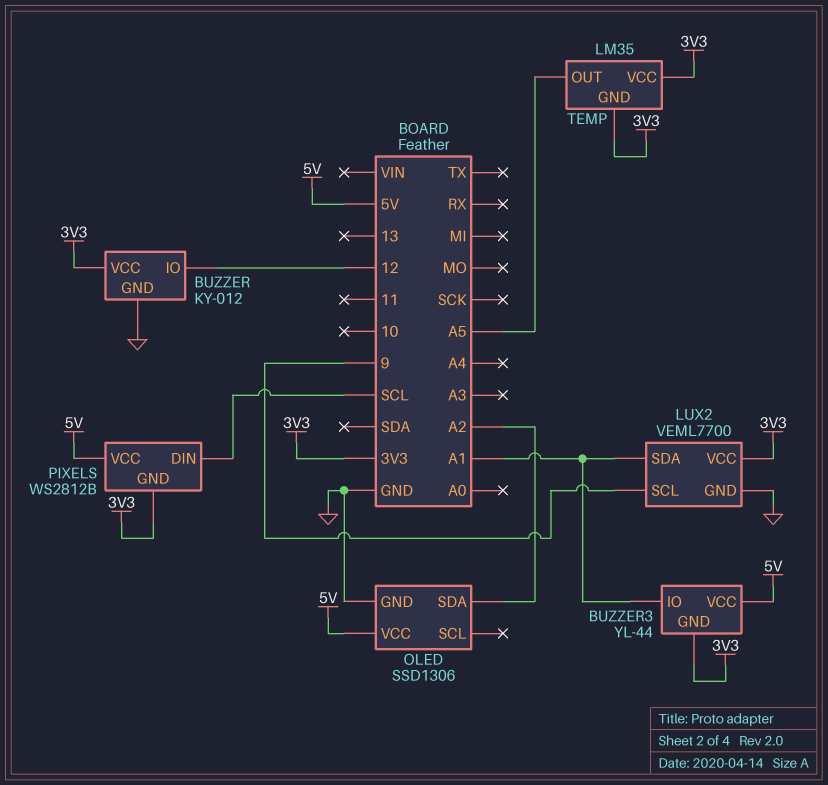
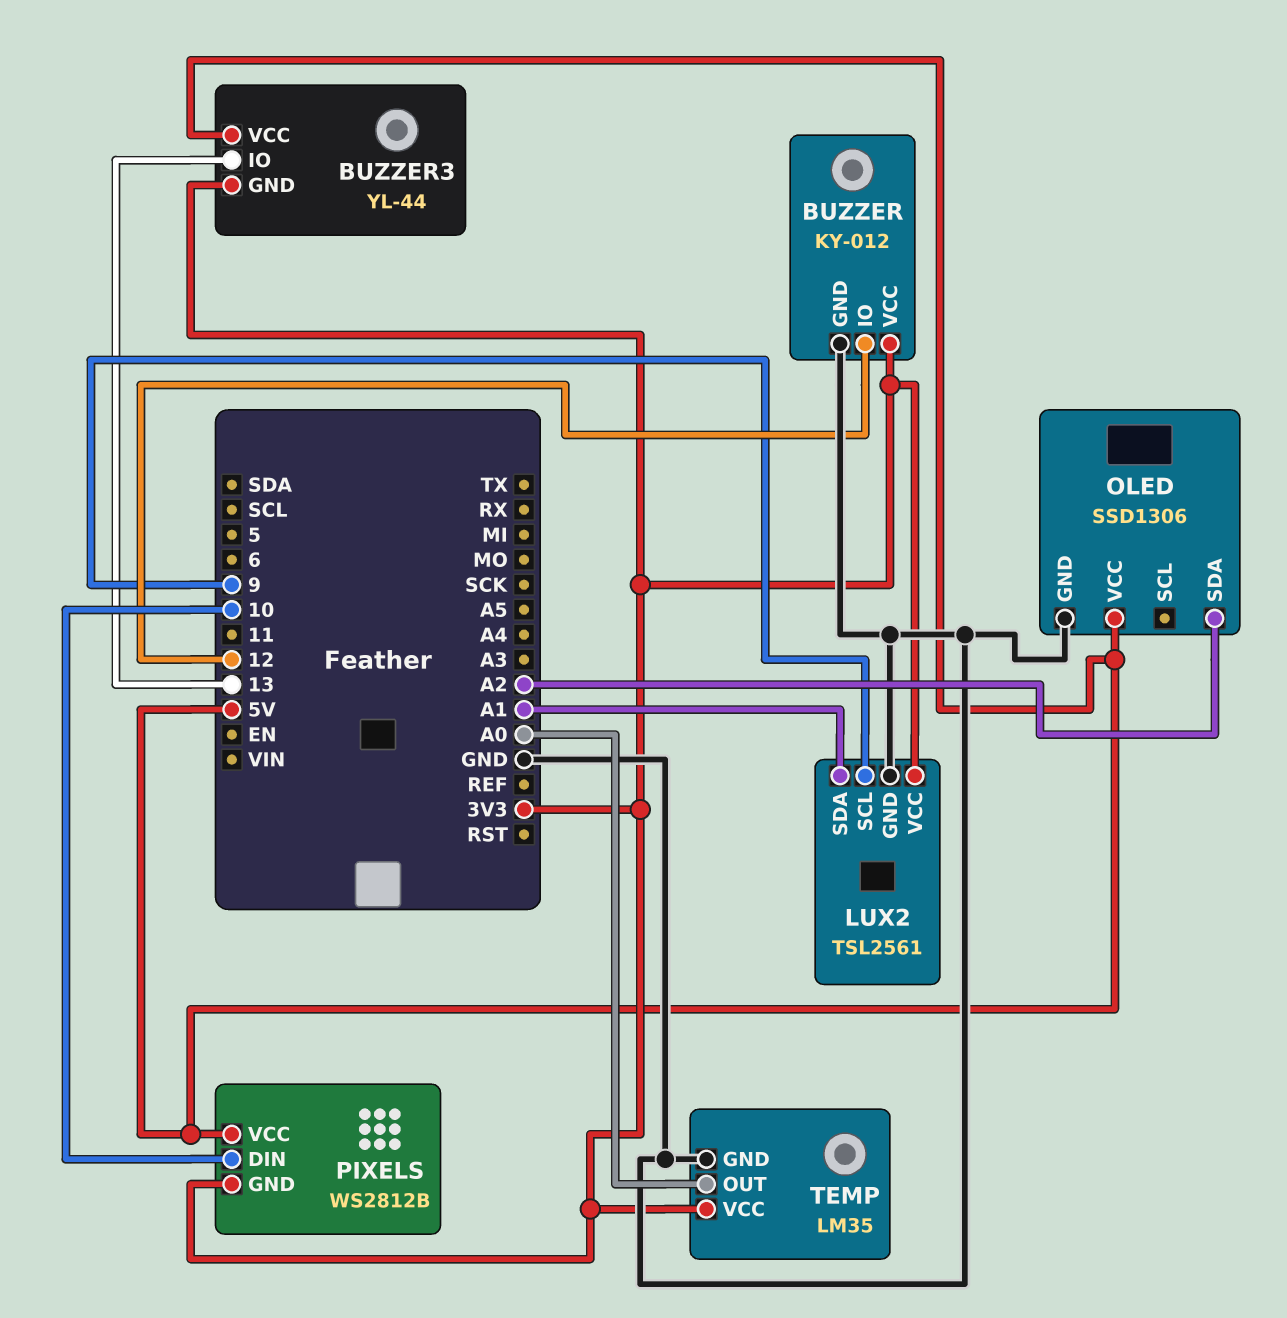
BUZZER3 pin IO: A1 -> 13
LUX2: VEML7700 -> TSL2561
PIXELS pin DIN: SCL -> 10
TEMP pin GND: 3V3 -> GND
TEMP pin OUT: A5 -> A0

